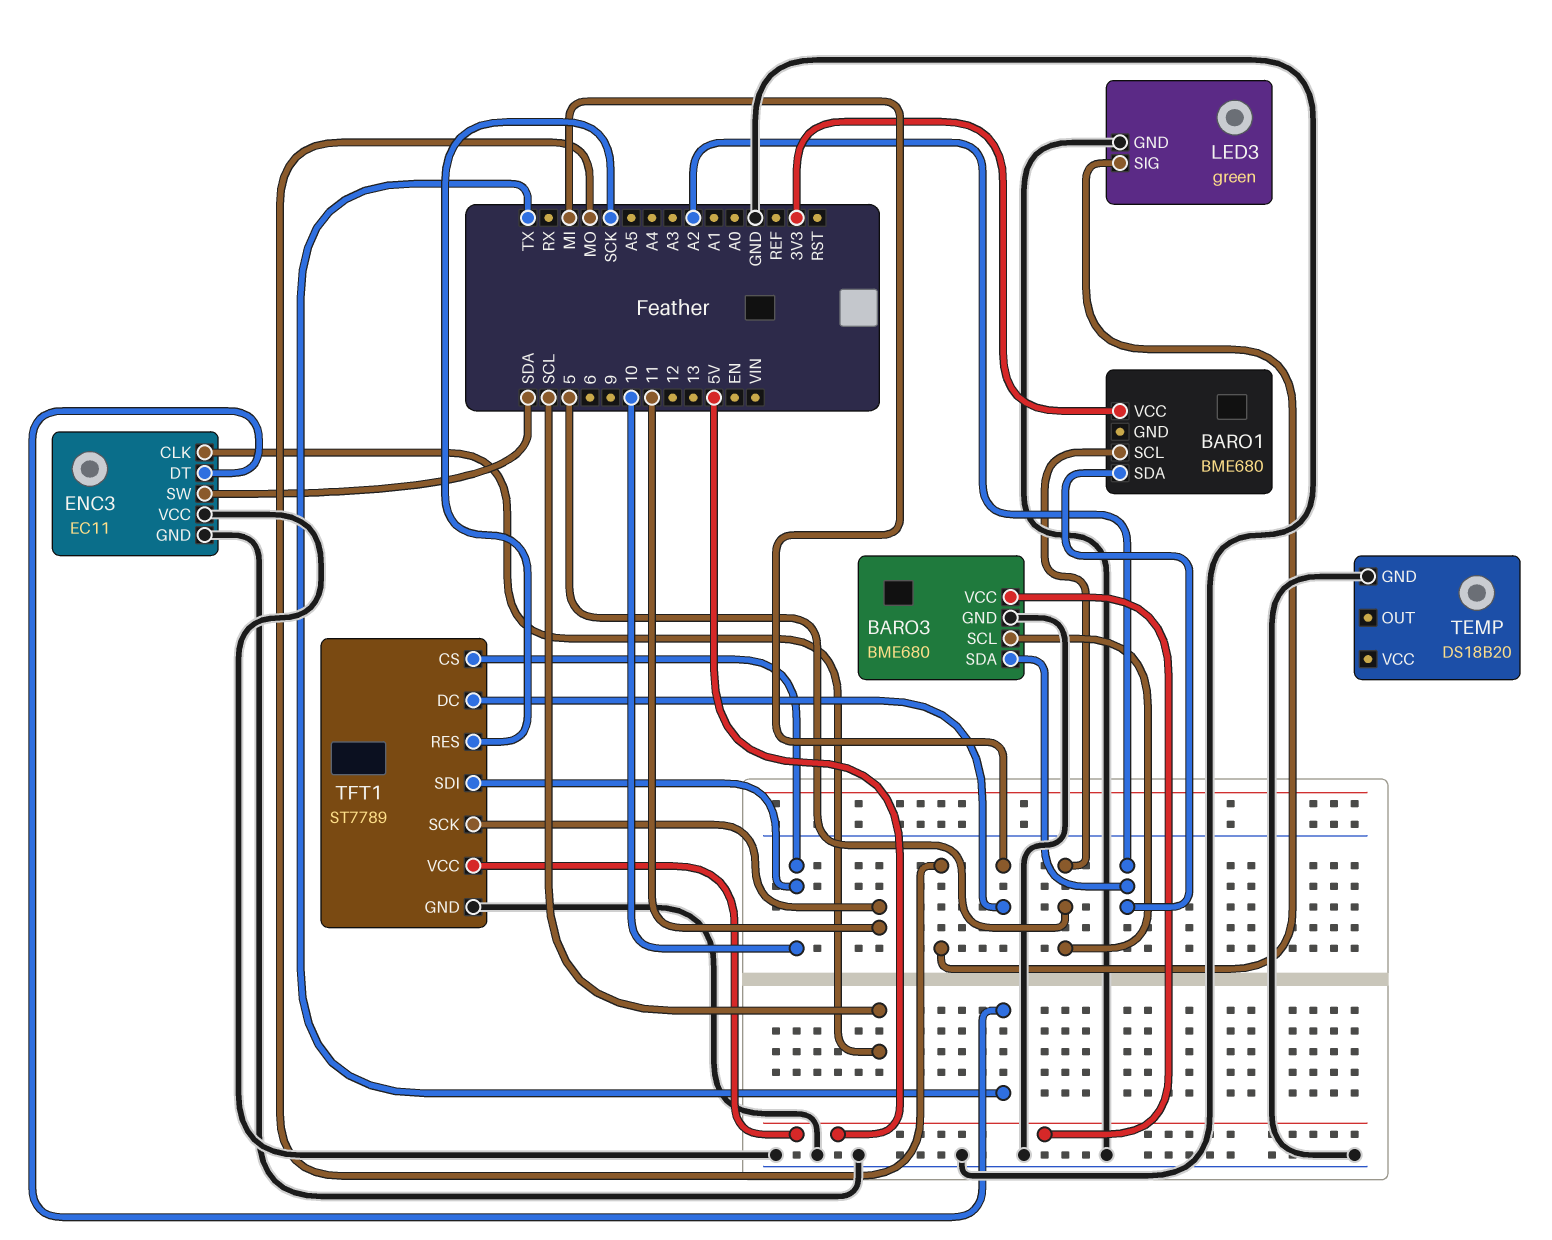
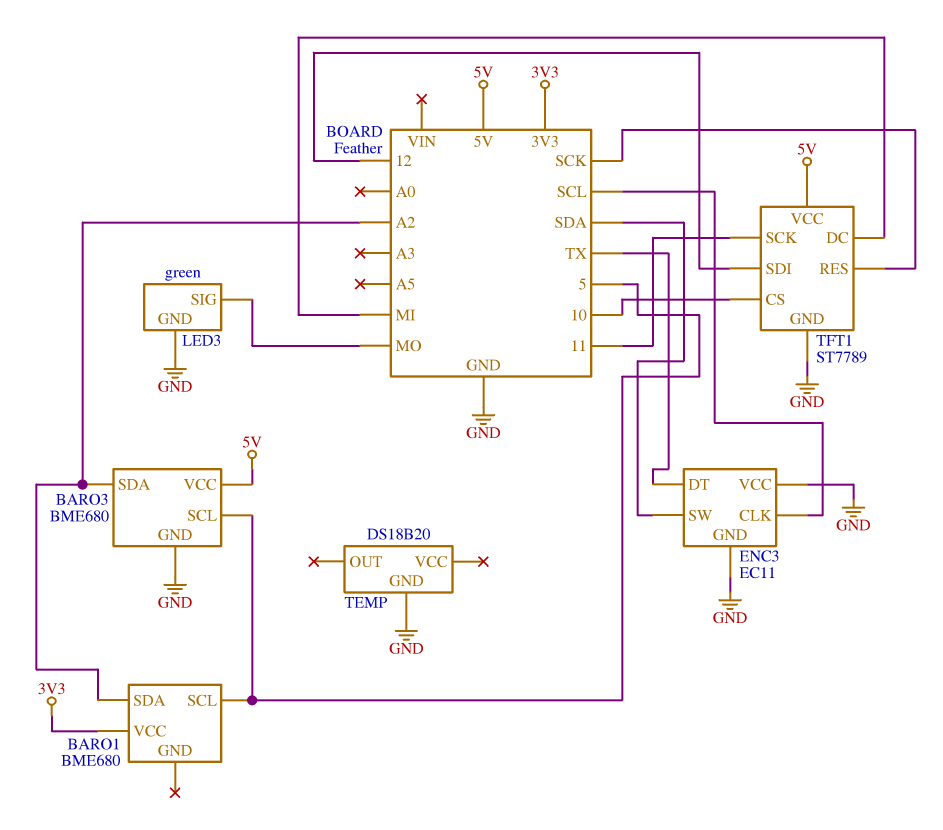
TFT1 pin SDI: 10 -> 12

